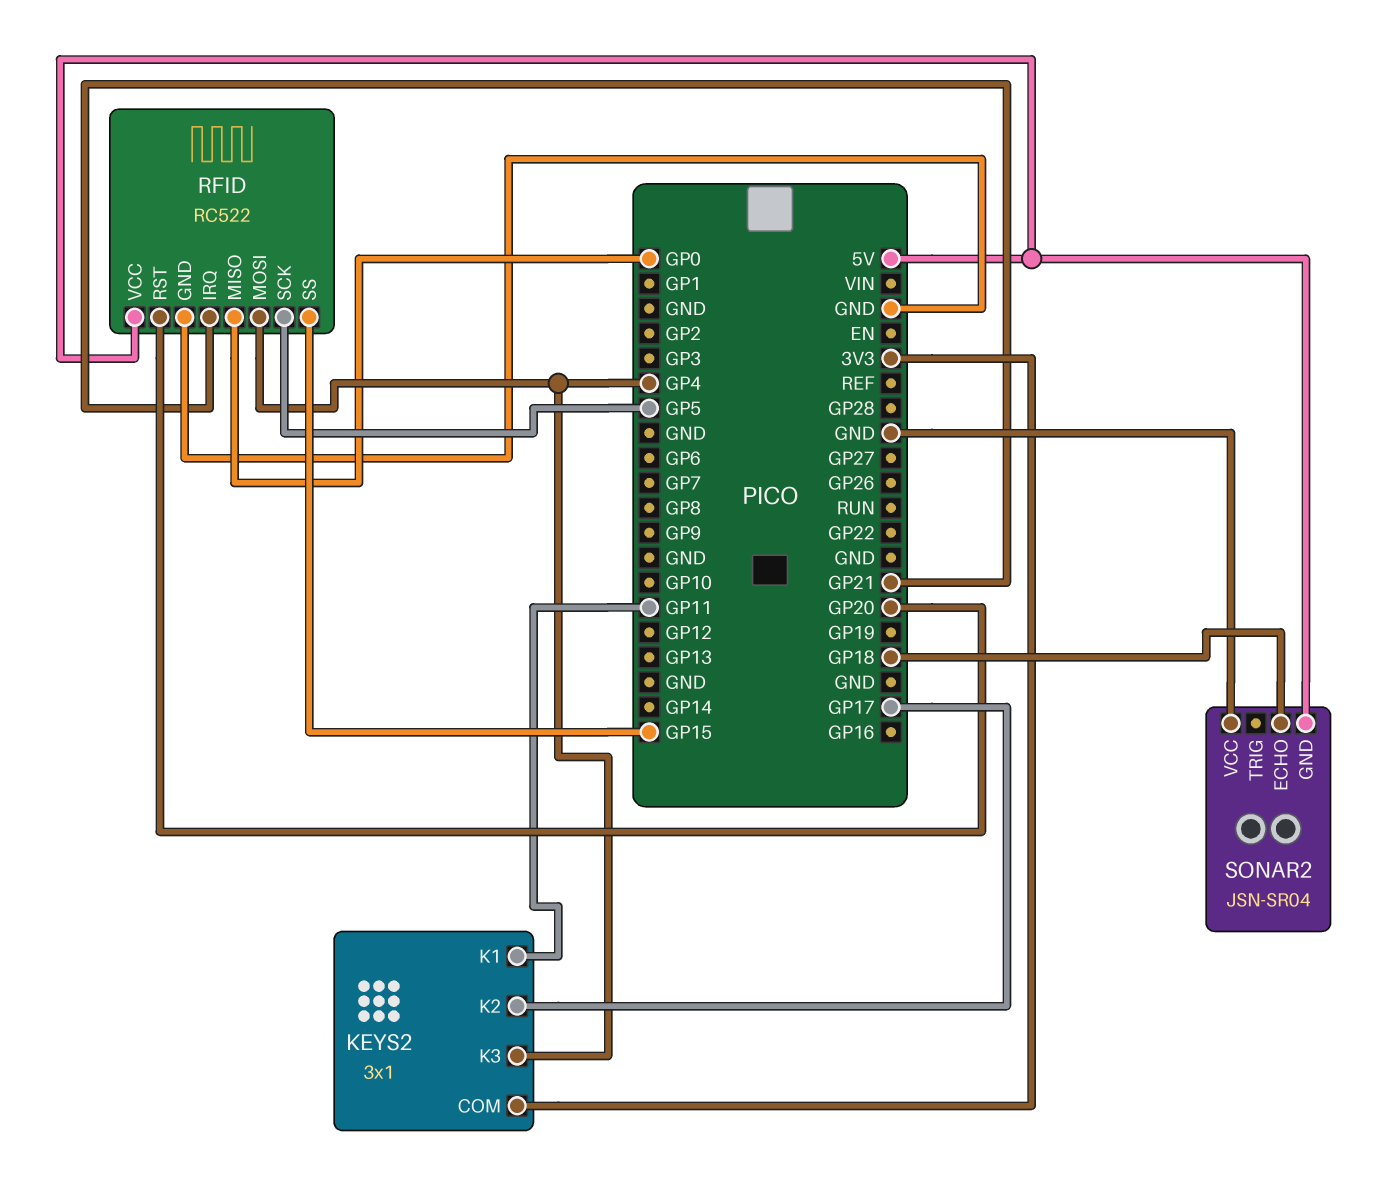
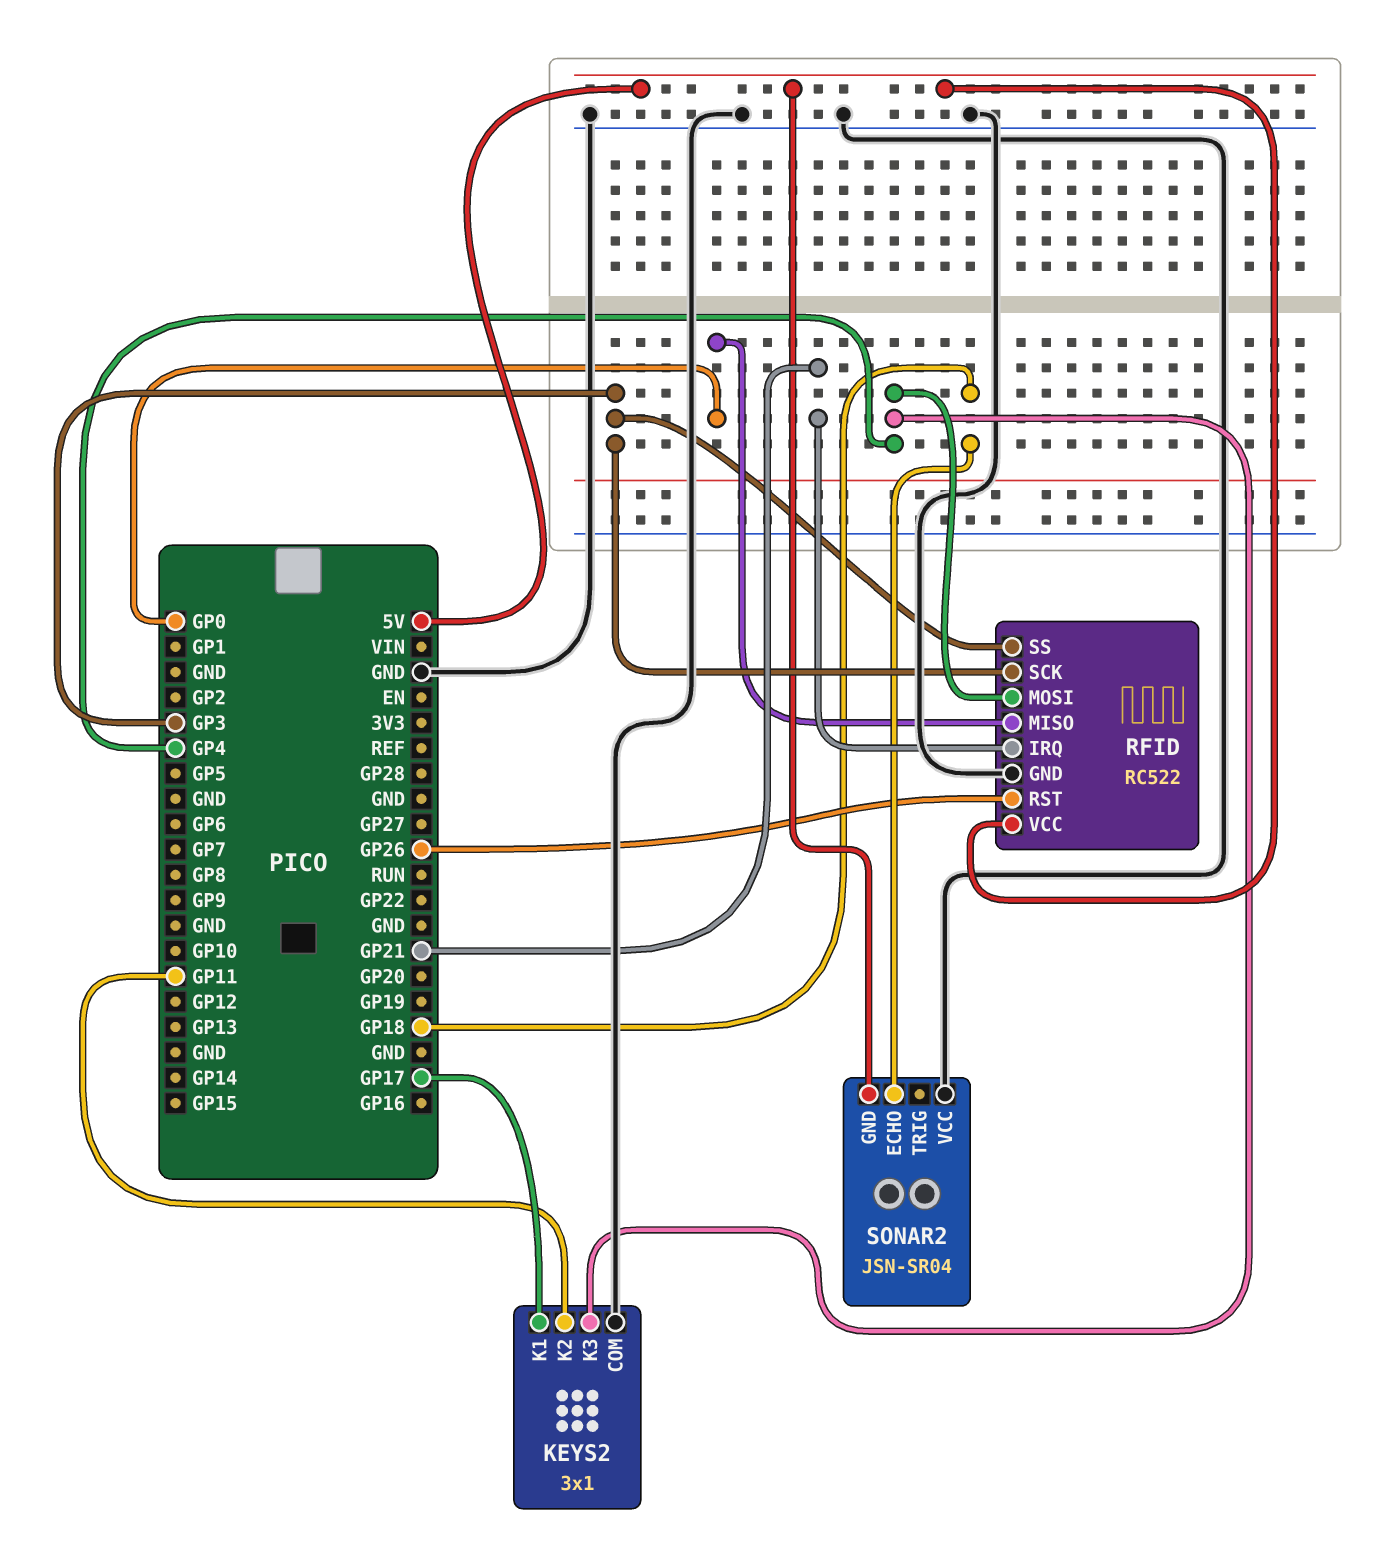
KEYS2 pin COM: 3V3 -> GND
KEYS2 pin K1: GP11 -> GP17
KEYS2 pin K2: GP17 -> GP11
RFID pin RST: GP20 -> GP26
RFID pin SCK: GP5 -> GP3
RFID pin SS: GP15 -> GP3

